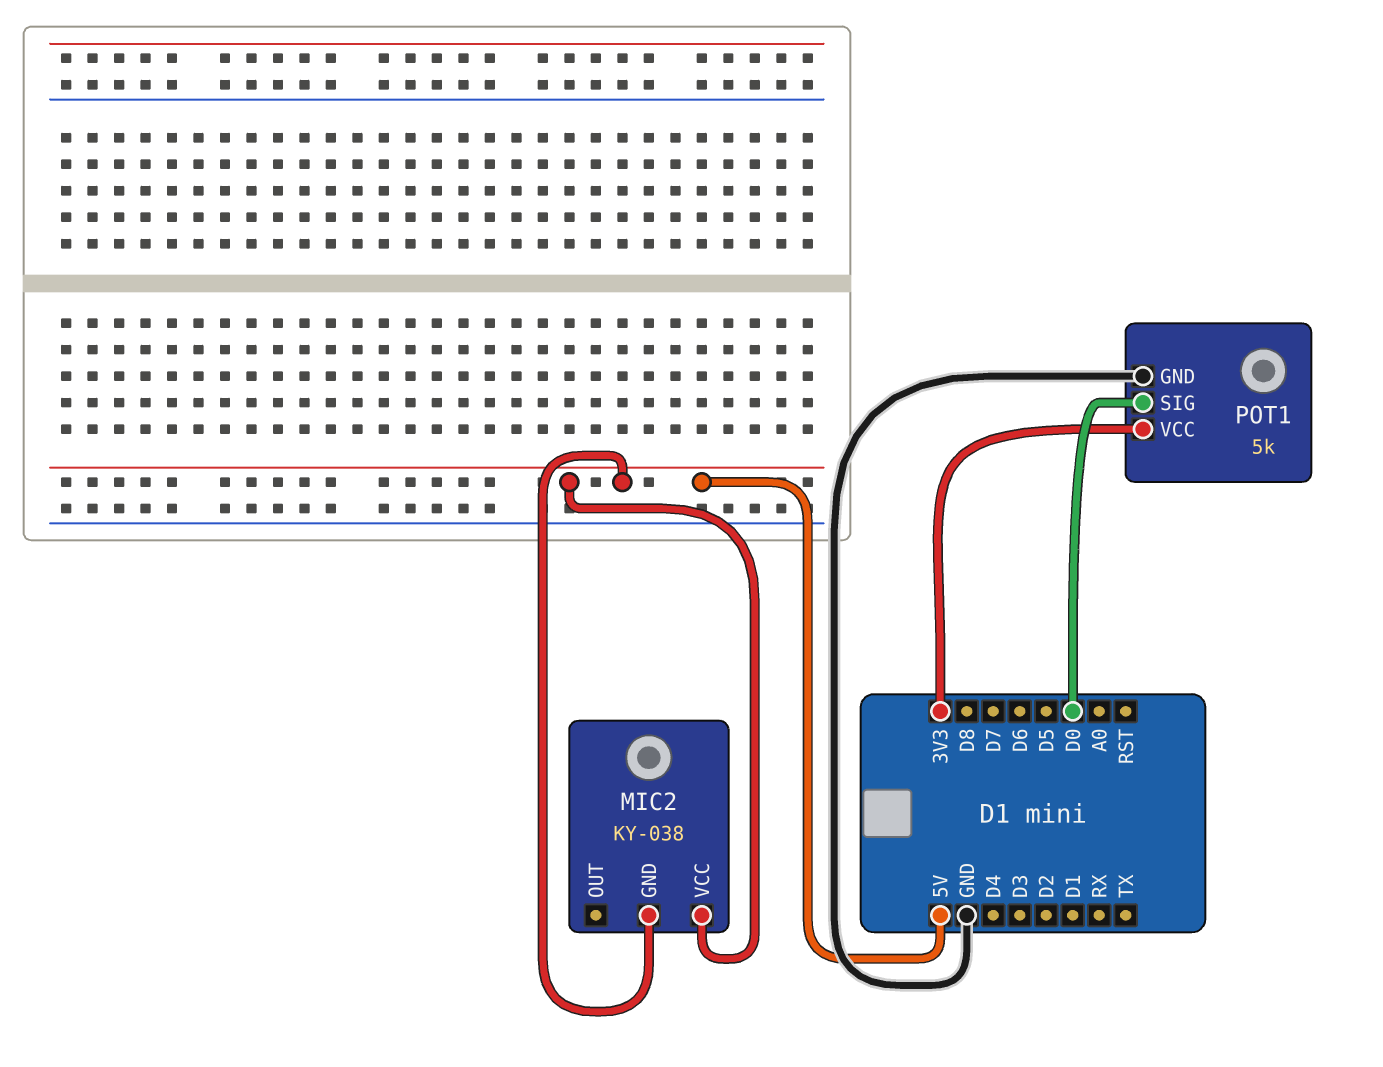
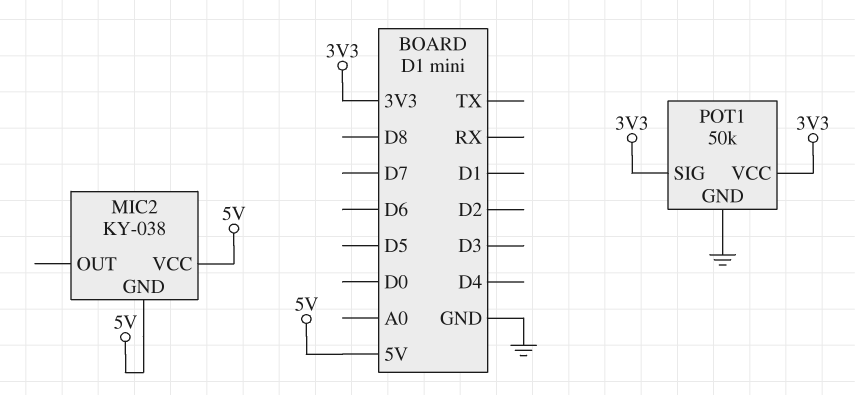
POT1: 5k -> 50k
POT1 pin SIG: D0 -> 3V3

